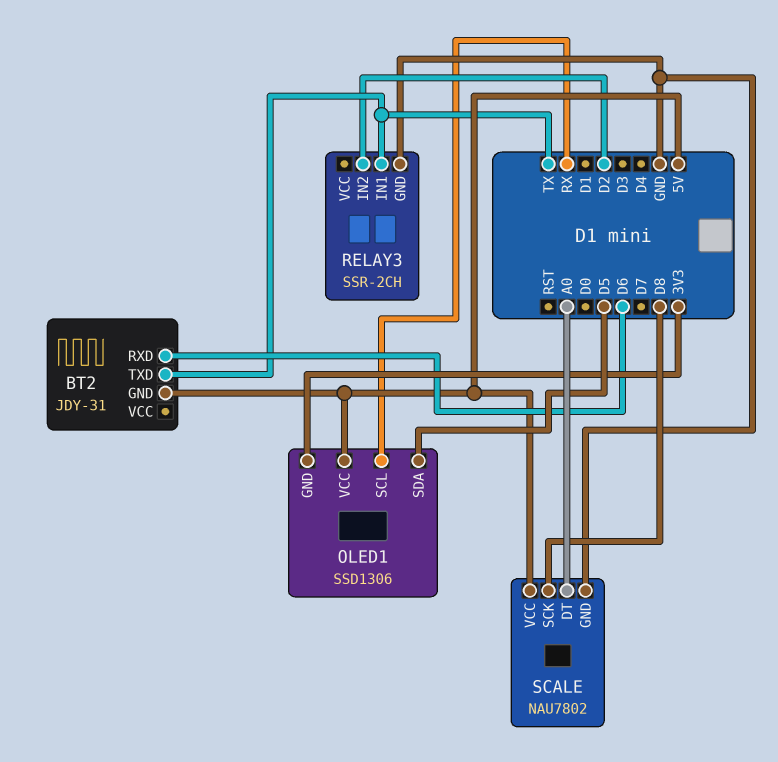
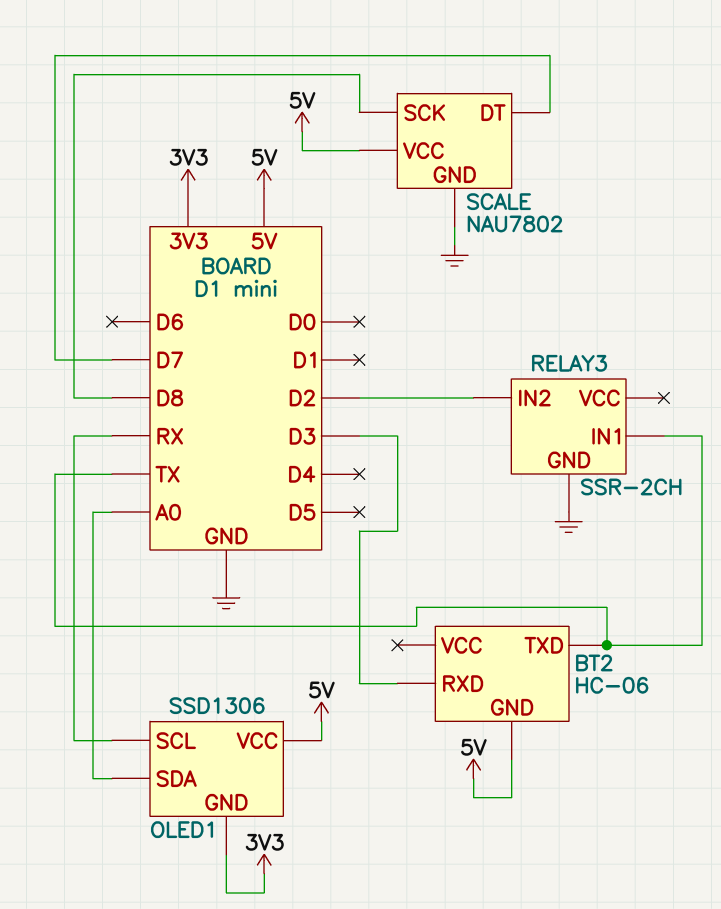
BT2: JDY-31 -> HC-06
BT2 pin RXD: D6 -> D3
OLED1 pin SDA: D5 -> A0
SCALE pin DT: A0 -> D7

